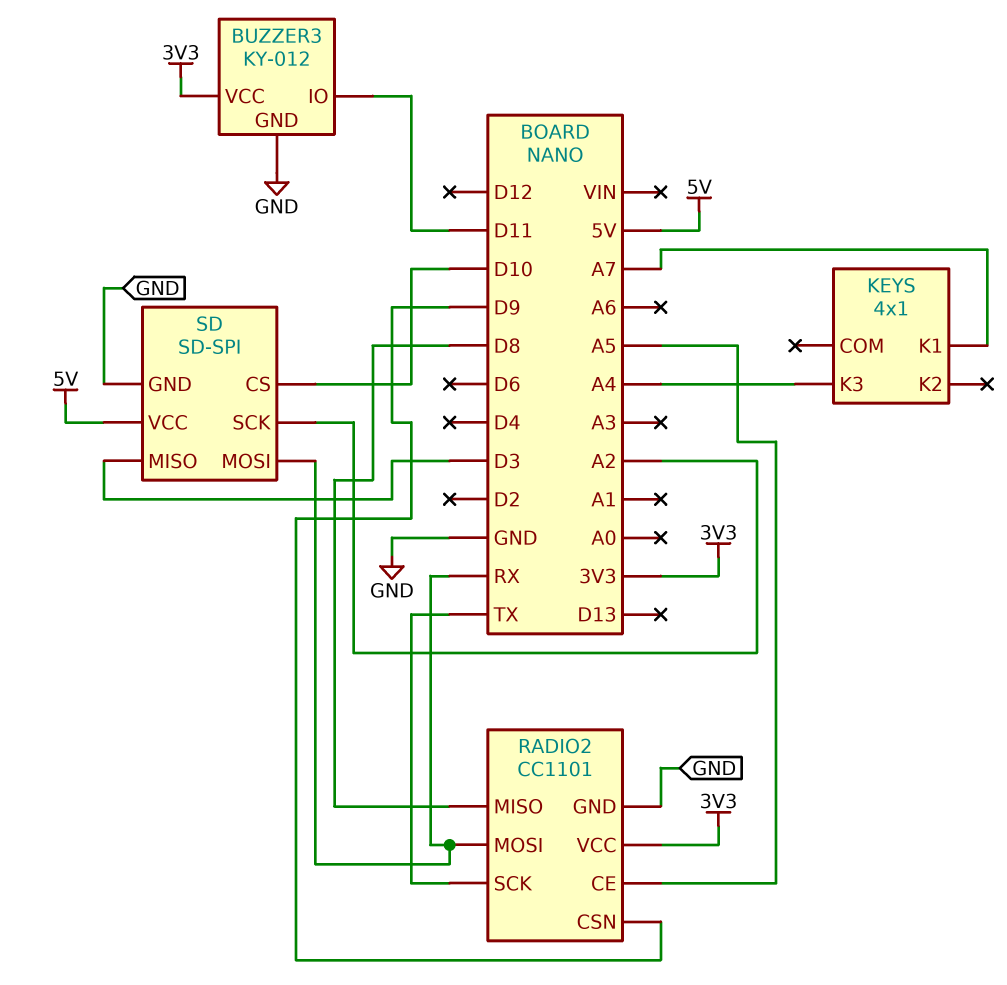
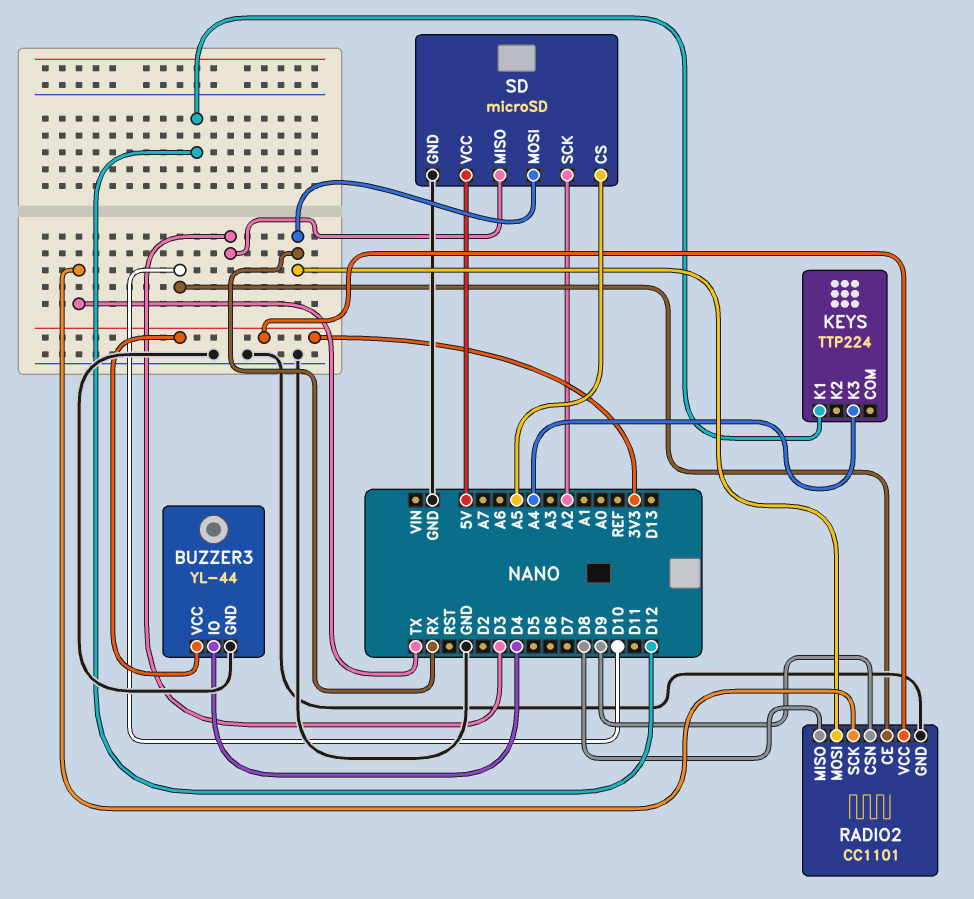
BUZZER3: KY-012 -> YL-44
BUZZER3 pin IO: D11 -> D4
KEYS: 4x1 -> TTP224
KEYS pin K1: A7 -> D12
RADIO2 pin CE: A5 -> D10
SD: SD-SPI -> microSD
SD pin CS: D10 -> A5

